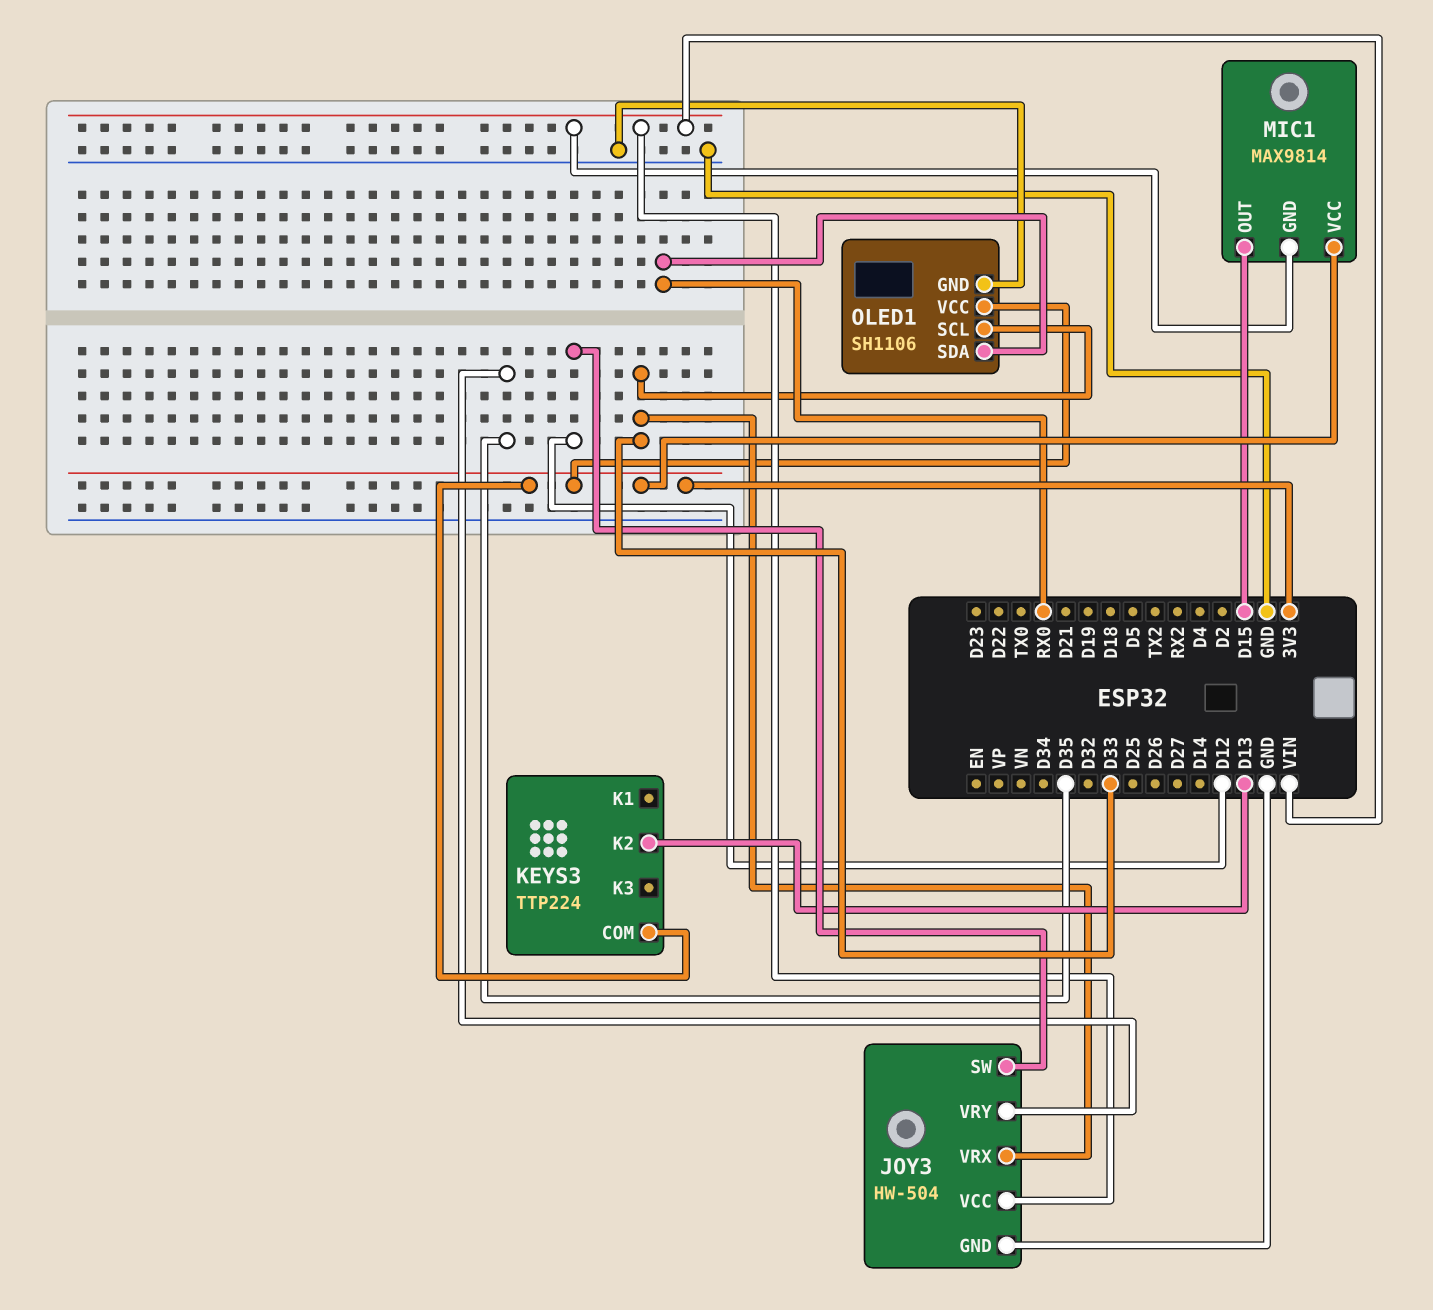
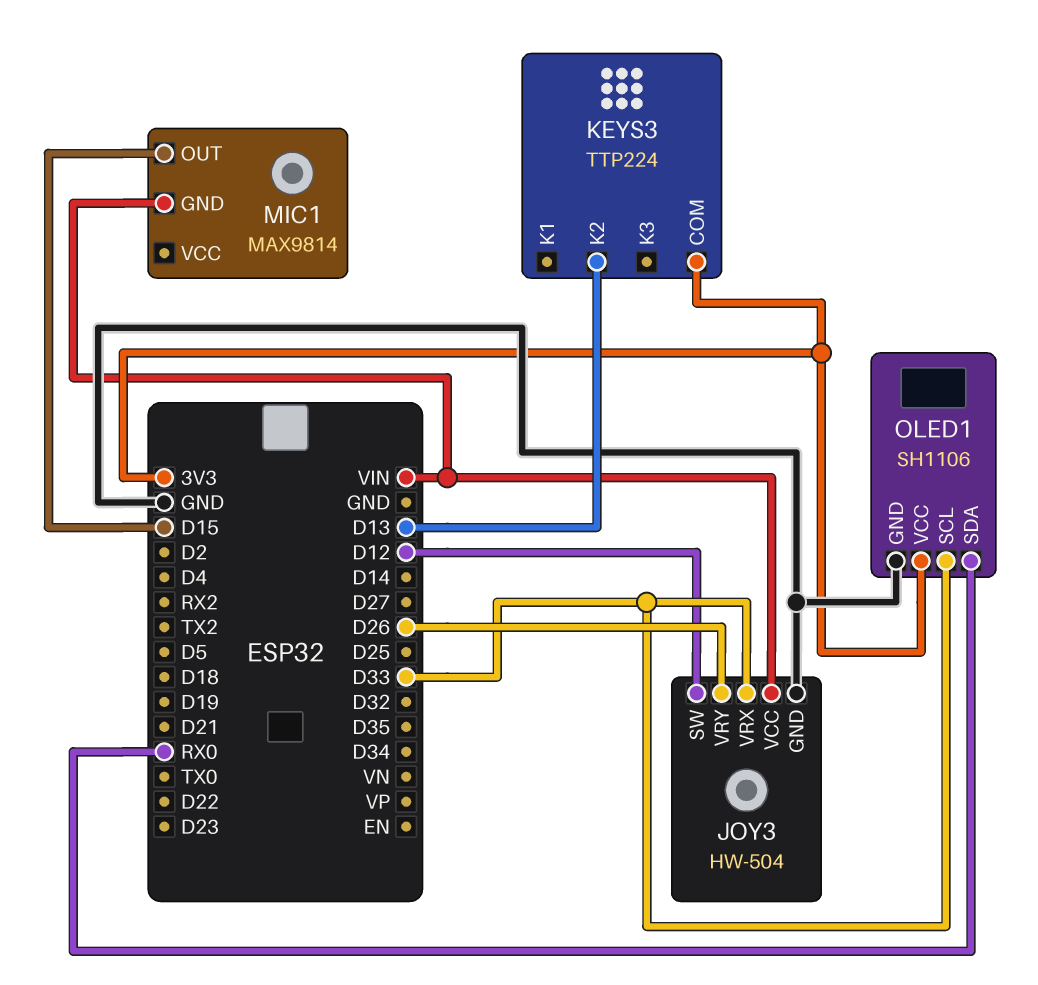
JOY3 pin VRY: D35 -> D26
MIC1 pin VCC: 3V3 -> none

